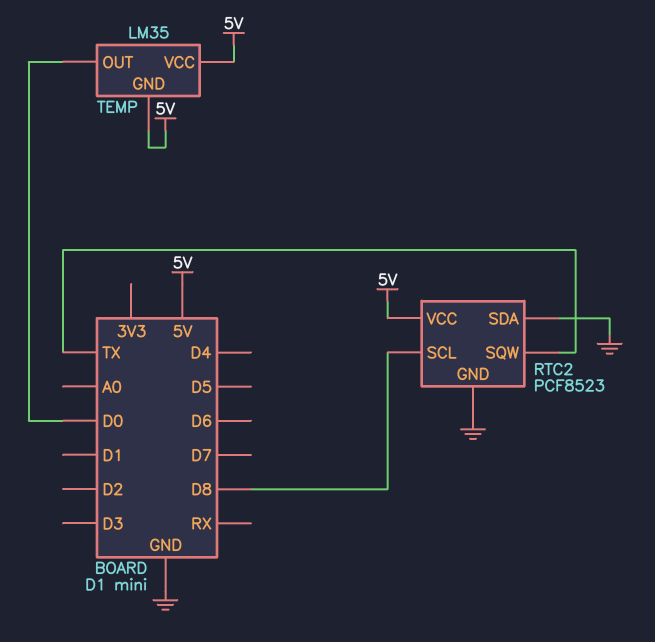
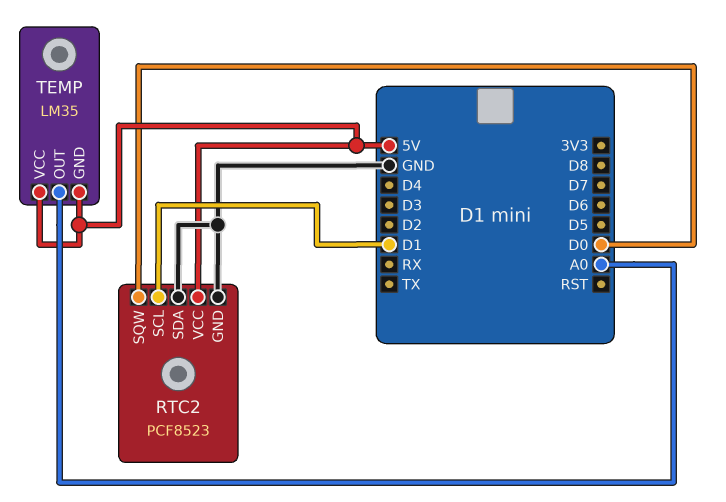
RTC2 pin SCL: D8 -> D1
RTC2 pin SQW: TX -> D0
TEMP pin OUT: D0 -> A0

